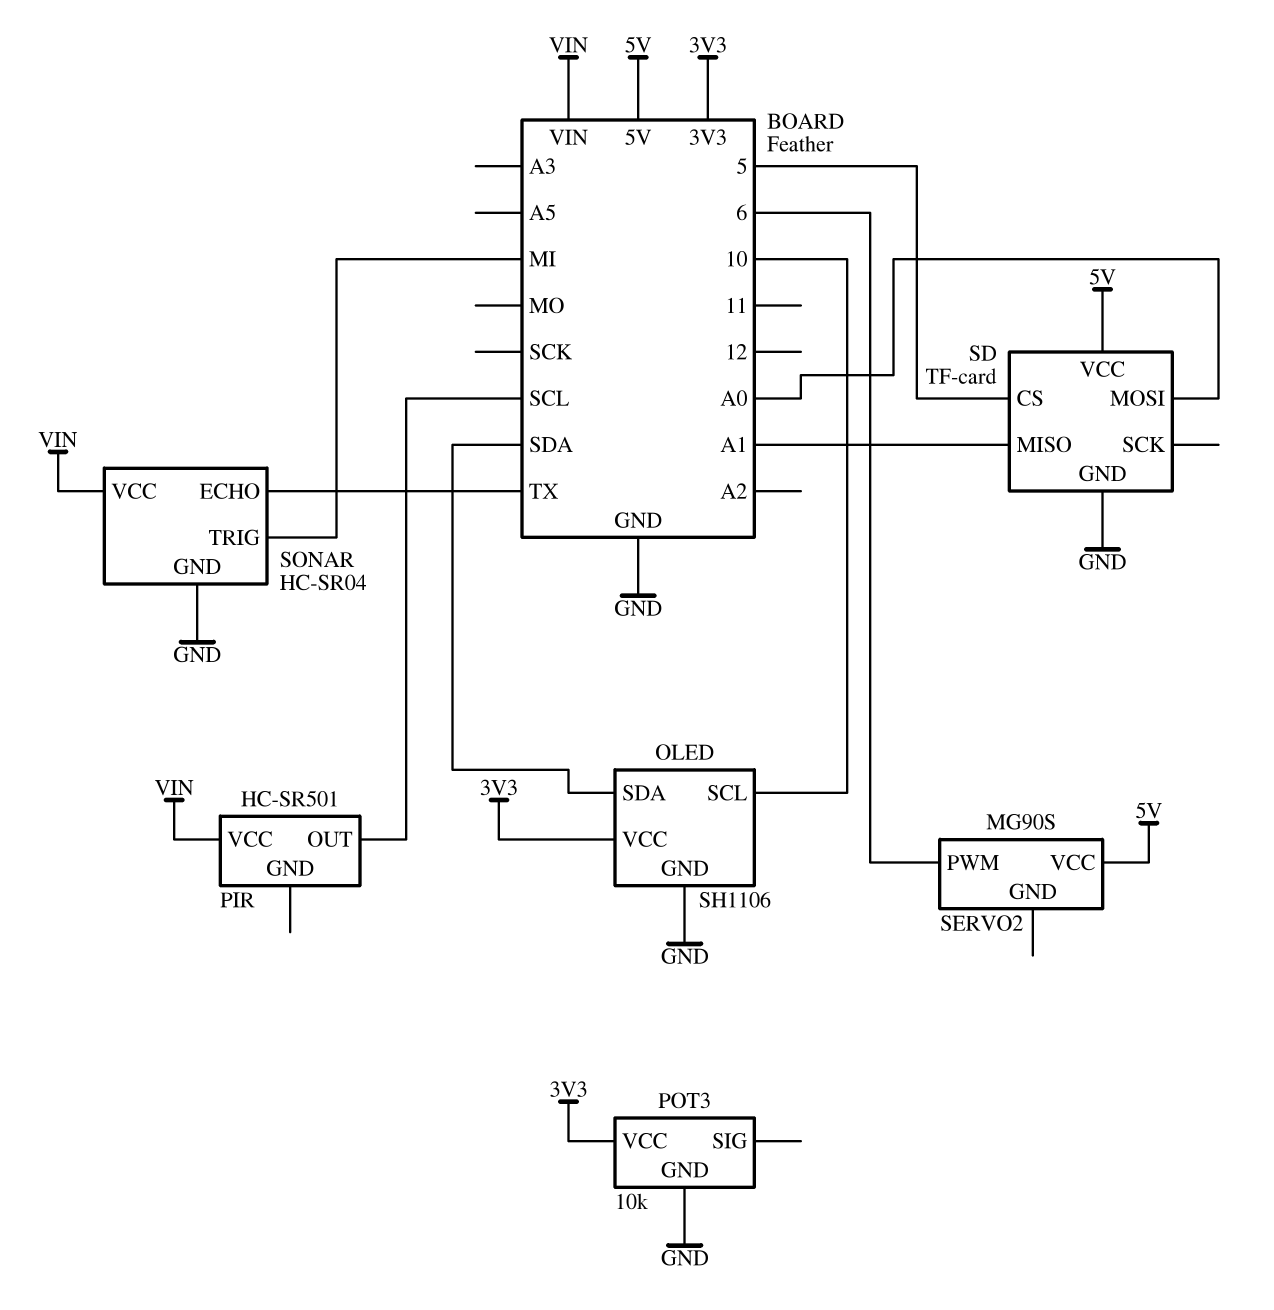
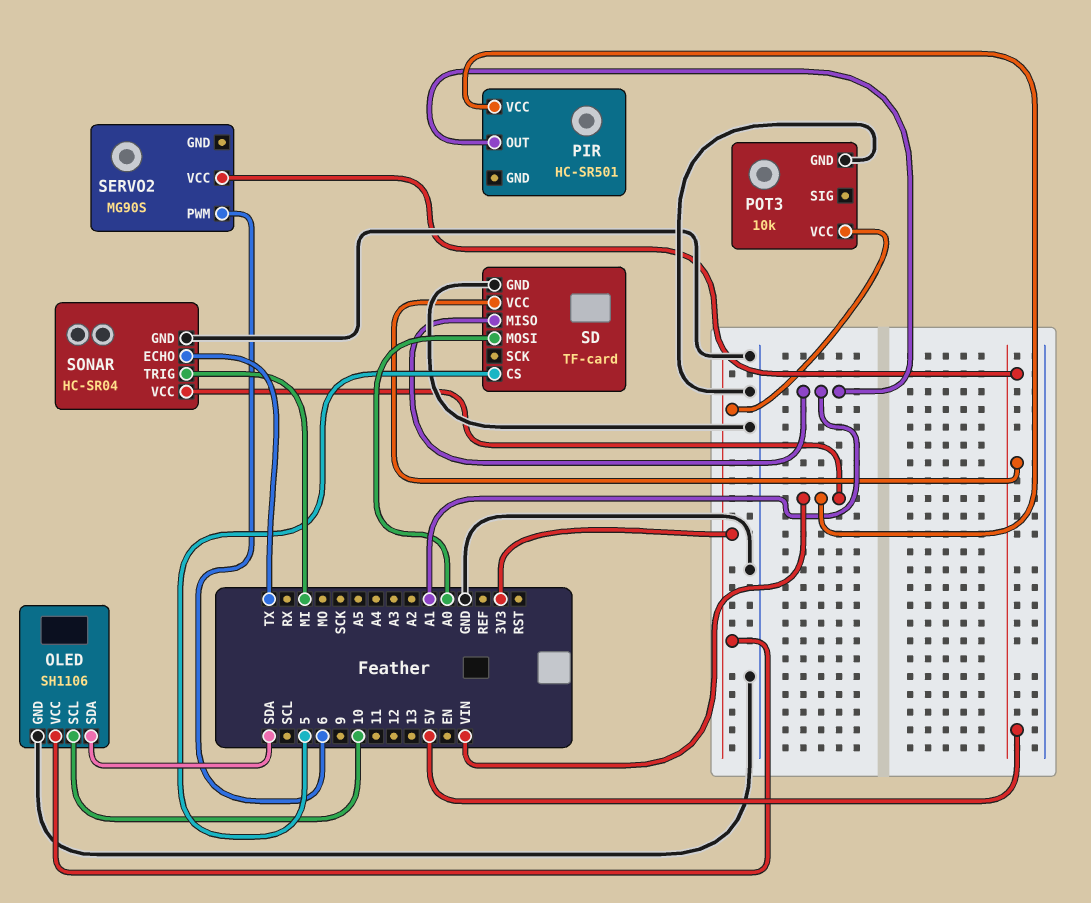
PIR pin OUT: SCL -> A1

